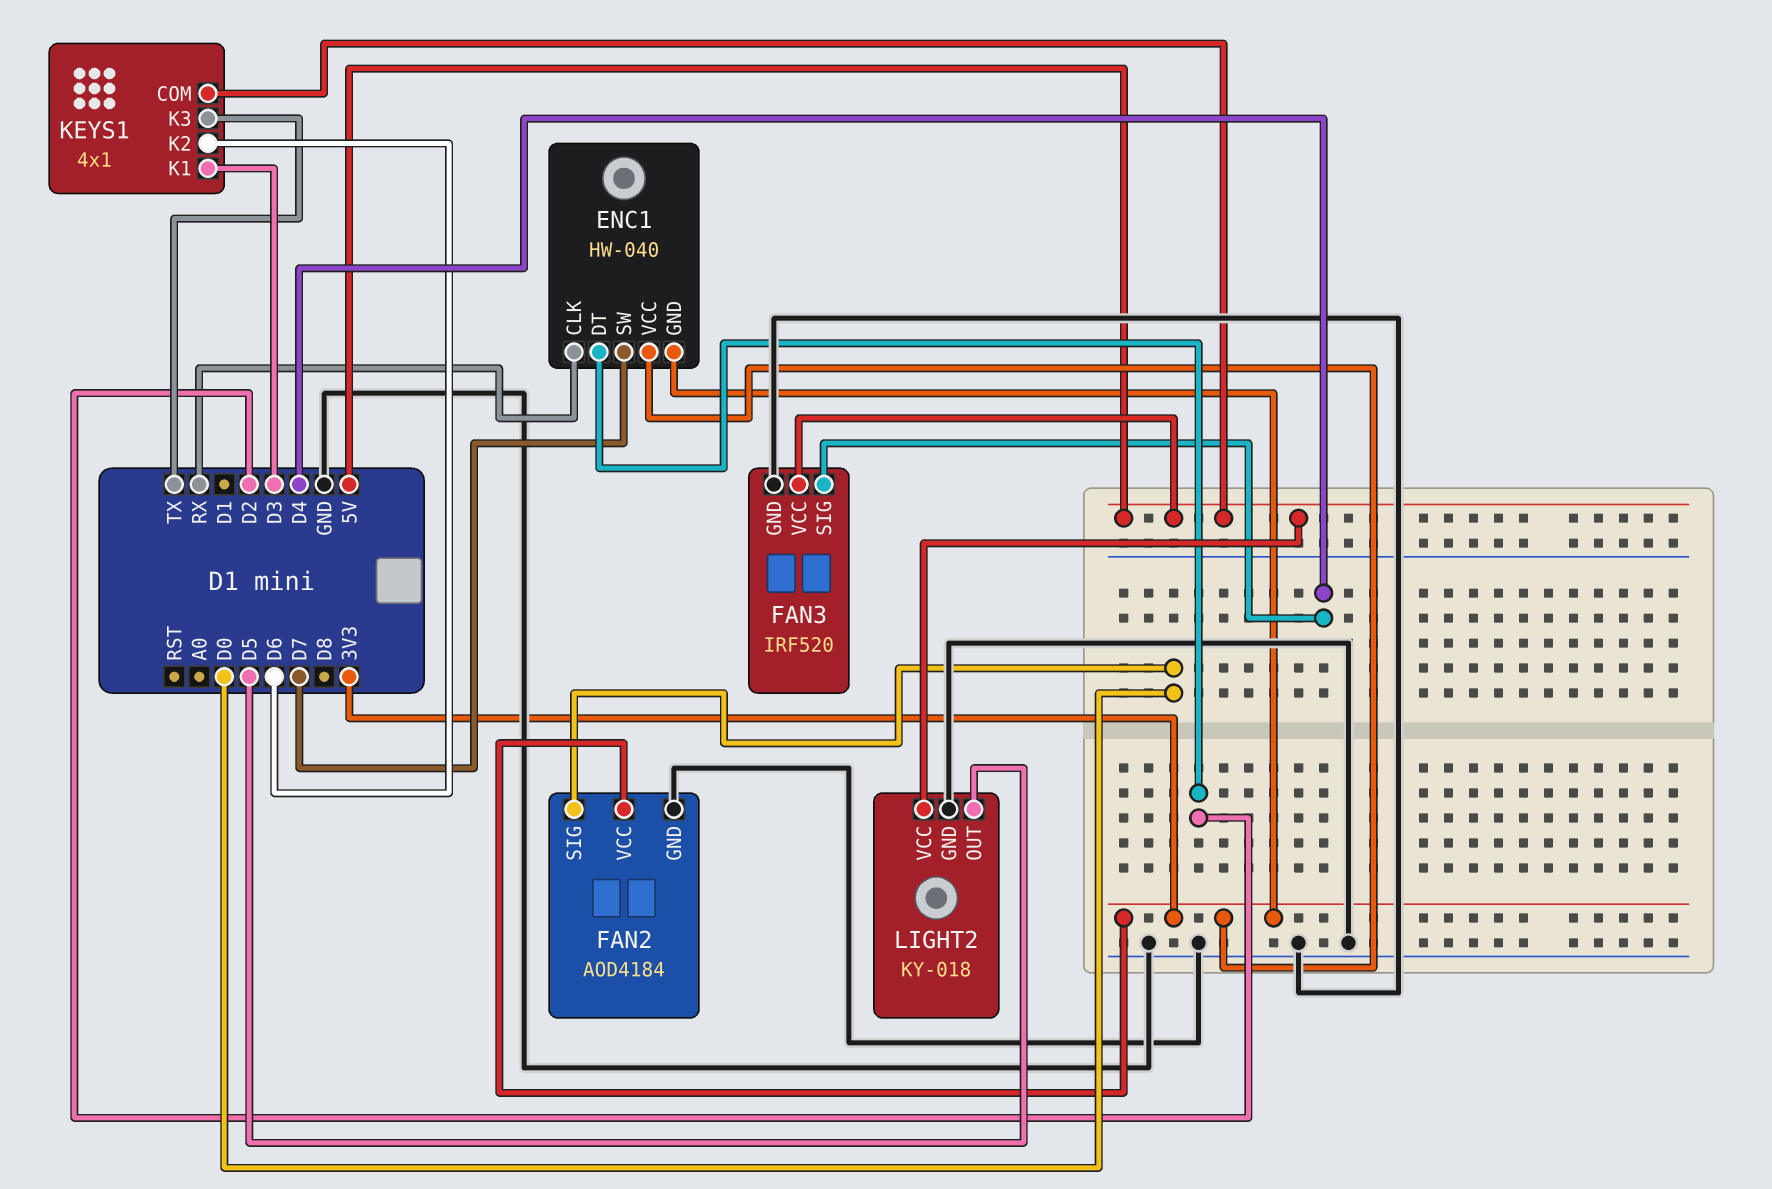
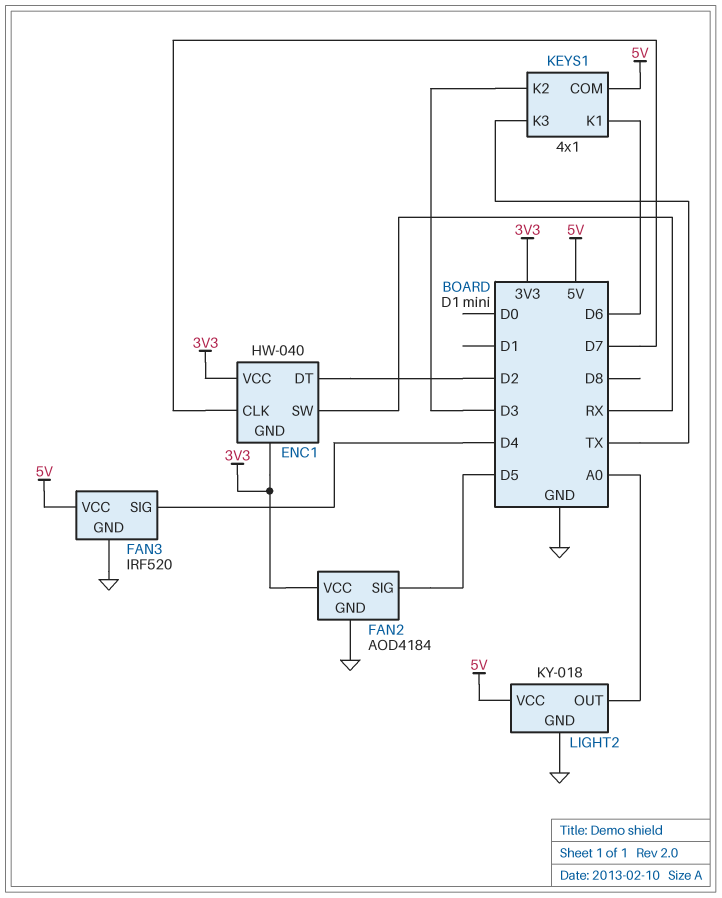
ENC1 pin CLK: RX -> D7
ENC1 pin SW: D7 -> RX
FAN2 pin SIG: D0 -> D5
KEYS1 pin K1: D3 -> D6
KEYS1 pin K2: D6 -> D3
LIGHT2 pin OUT: D5 -> A0

